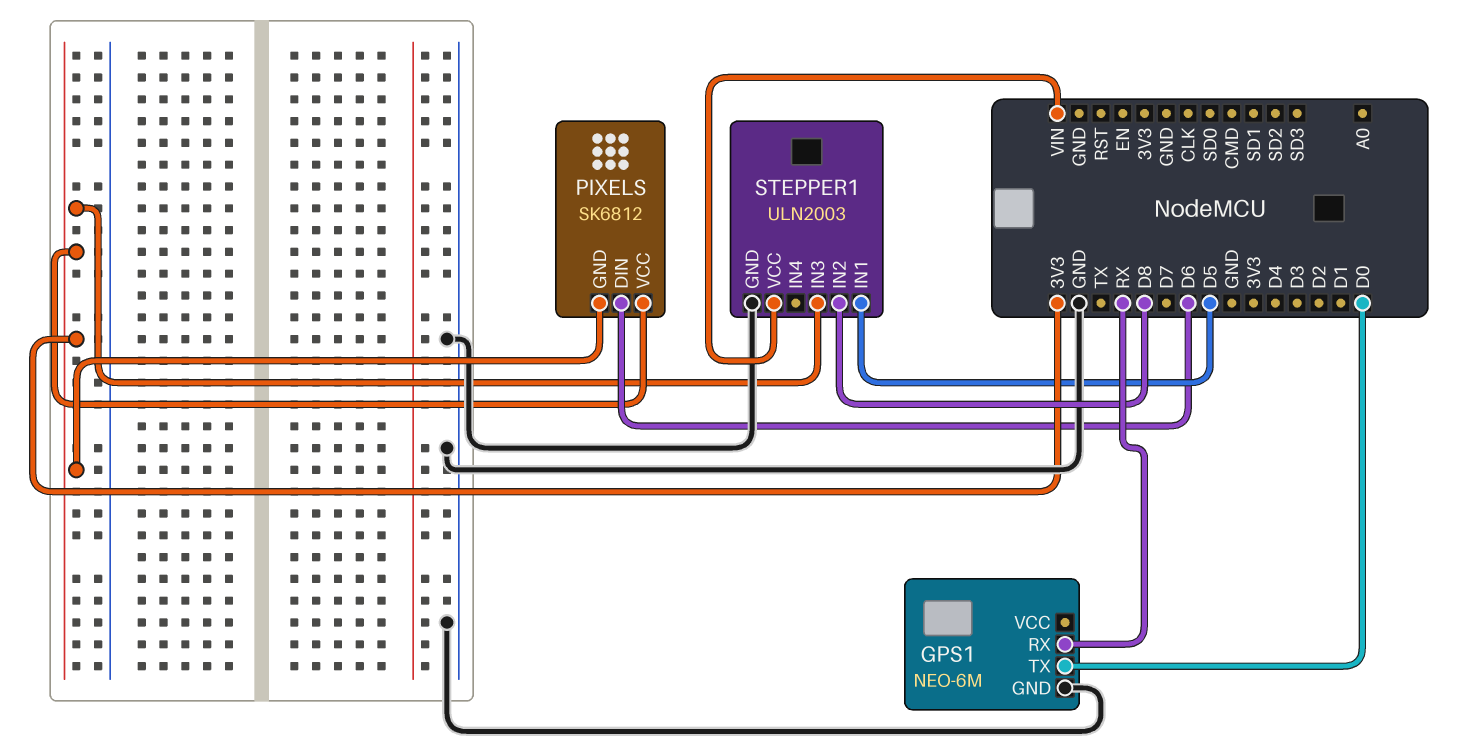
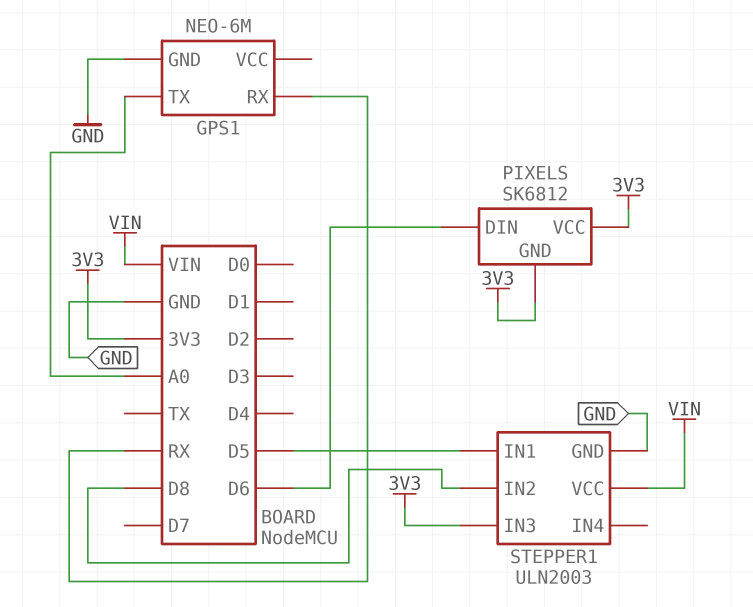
GPS1 pin TX: D0 -> A0

